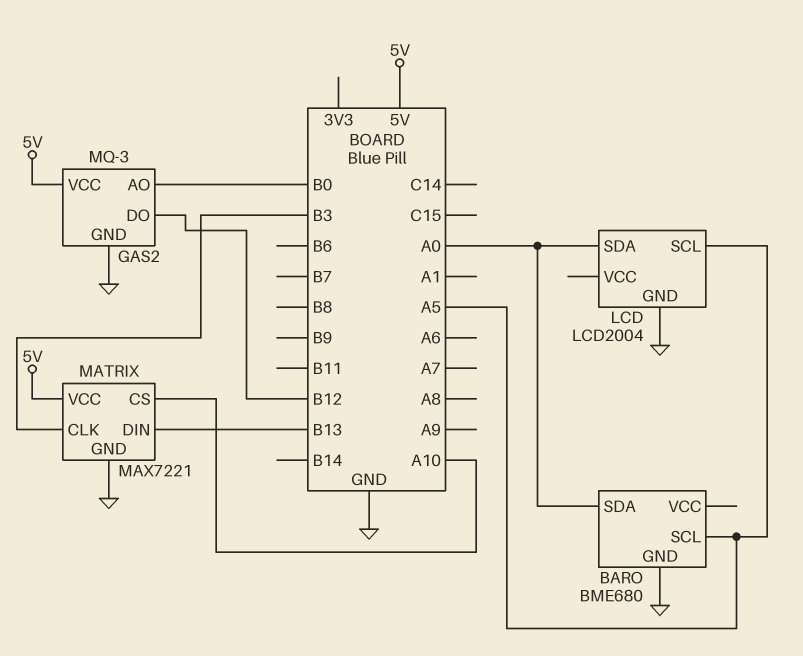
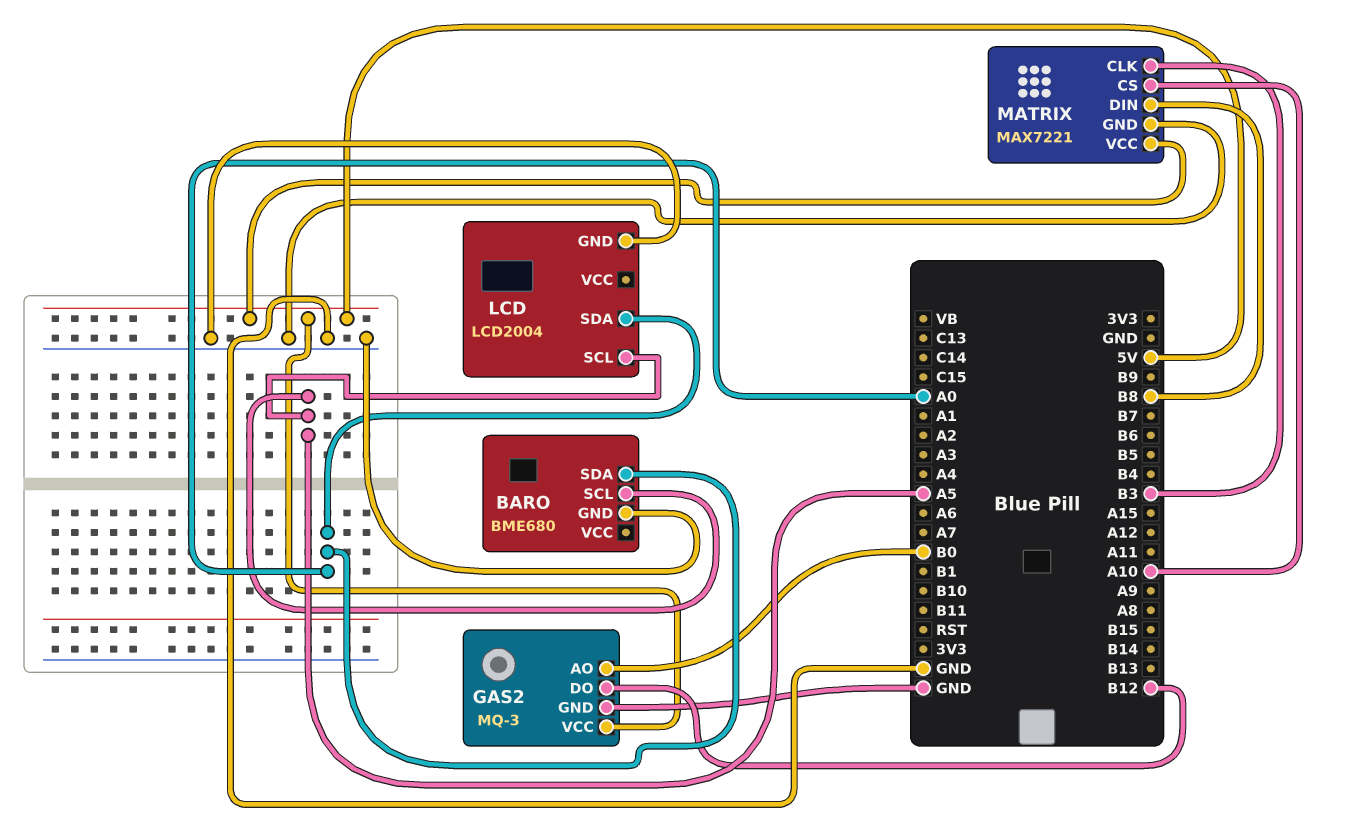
MATRIX pin DIN: B13 -> B8

